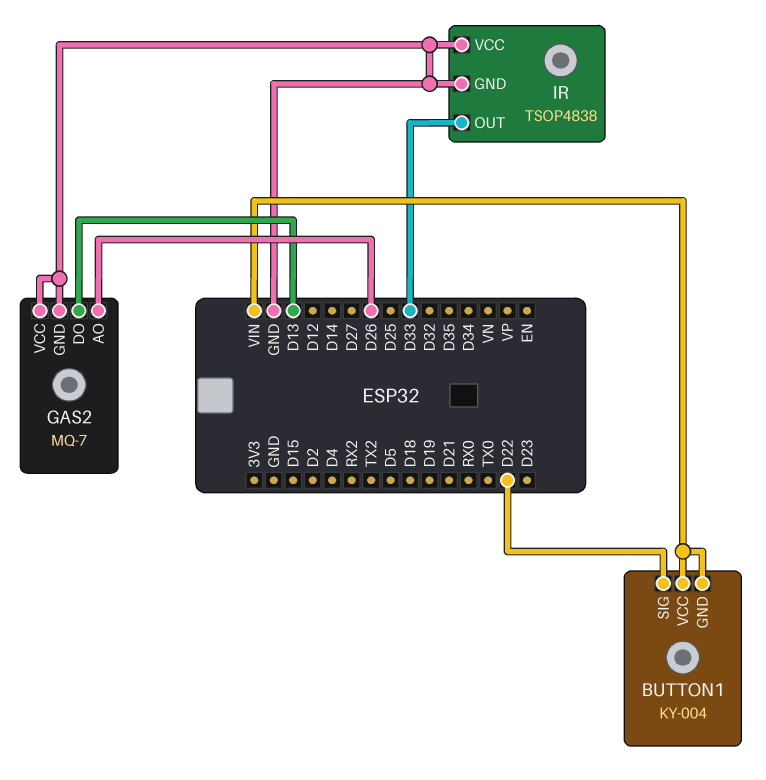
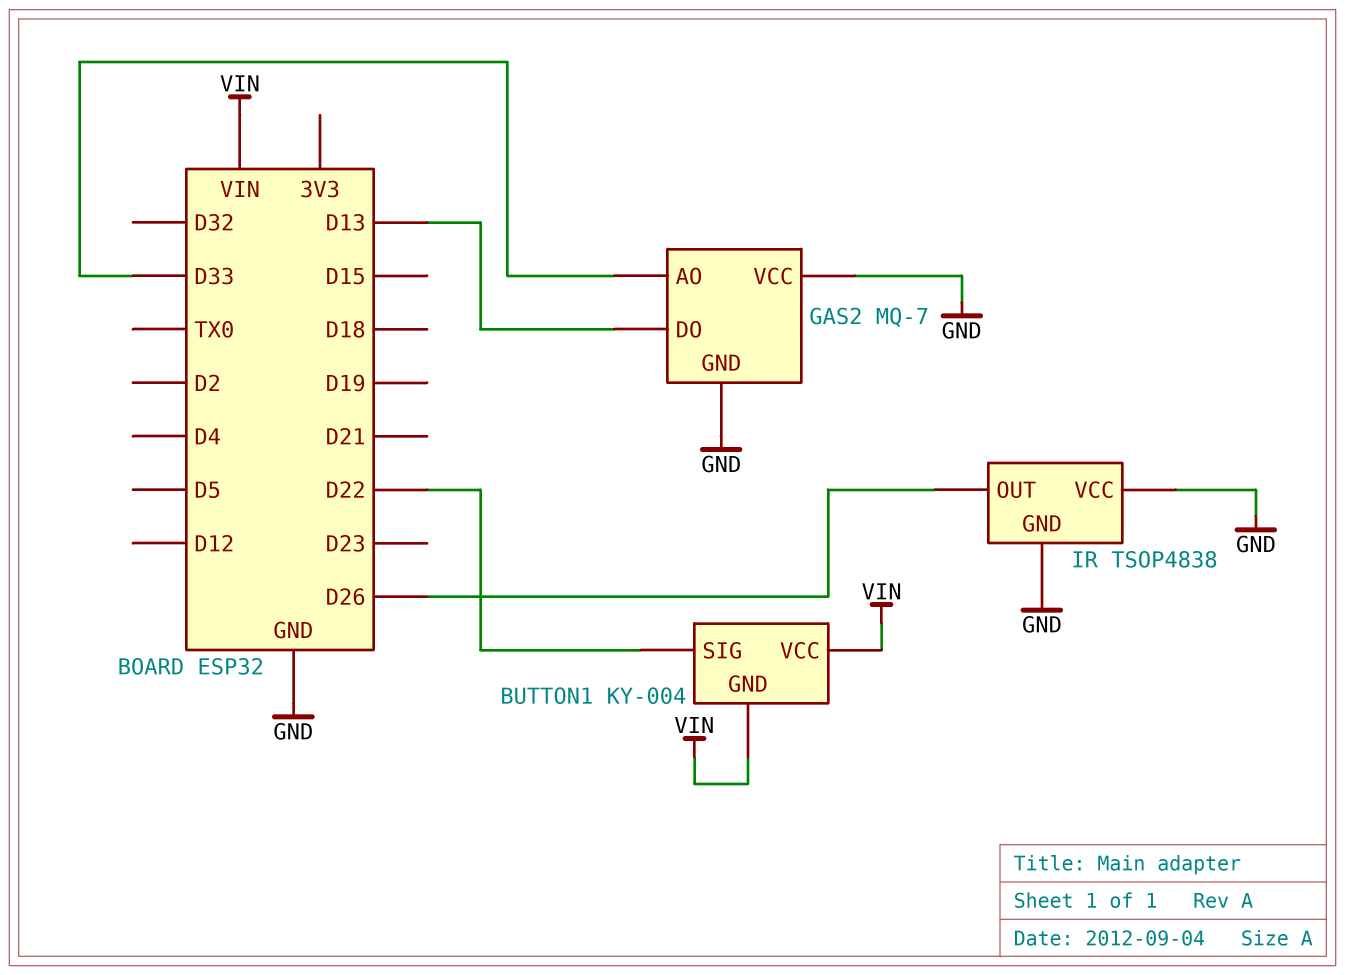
GAS2 pin AO: D26 -> D33
IR pin OUT: D33 -> D26

